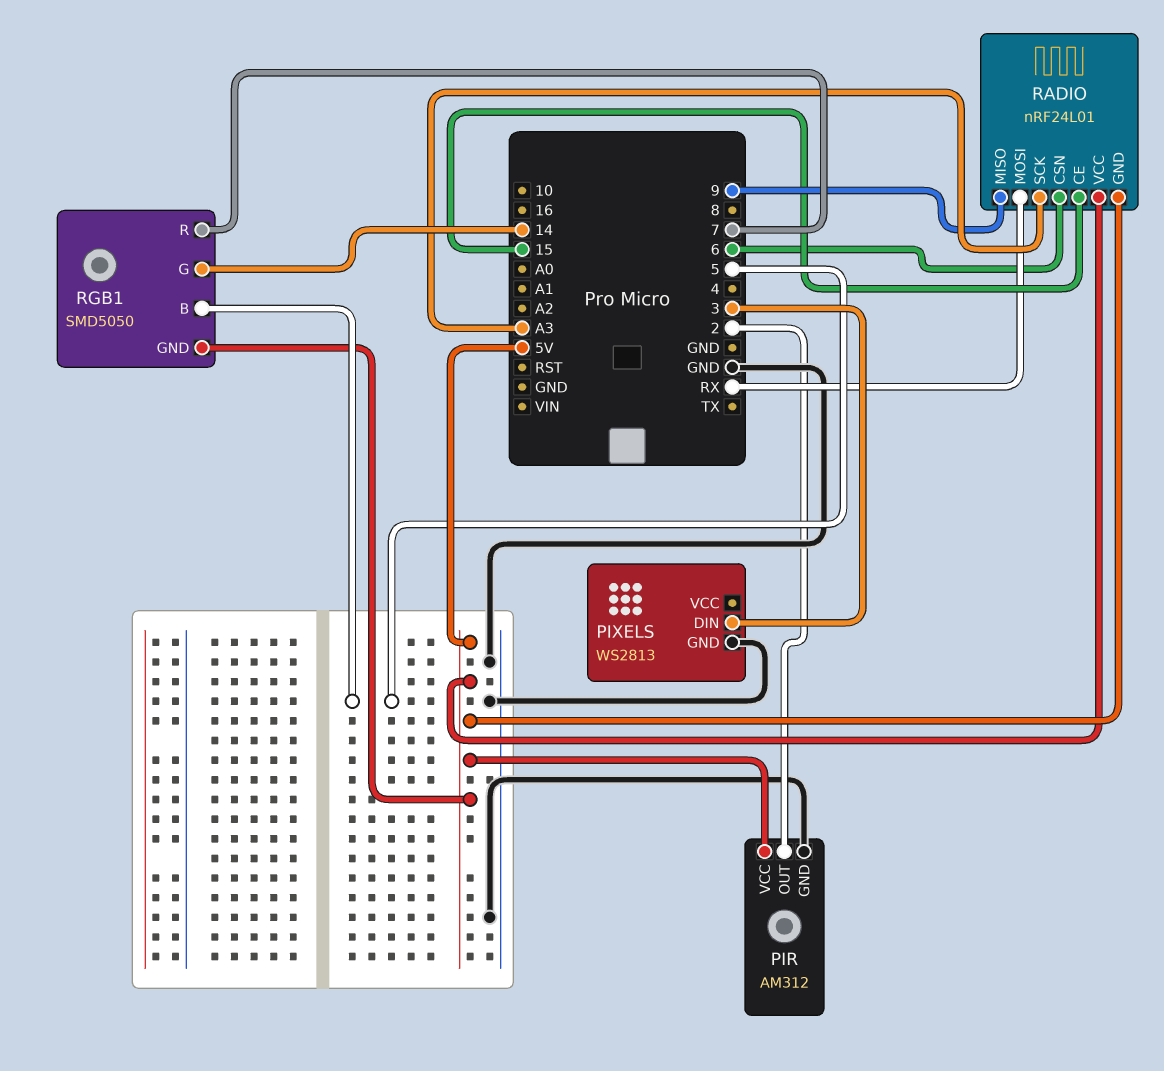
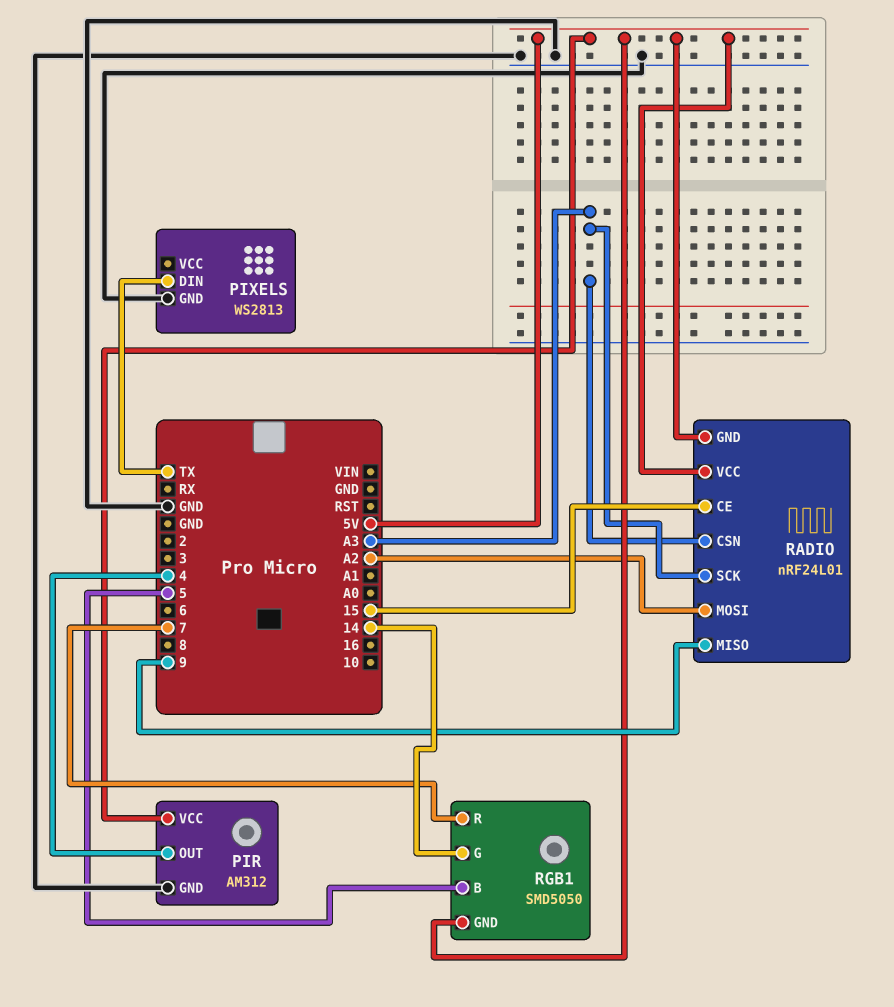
PIR pin OUT: 2 -> 4
PIXELS pin DIN: 3 -> TX
RADIO pin CSN: 6 -> A3
RADIO pin MOSI: RX -> A2

